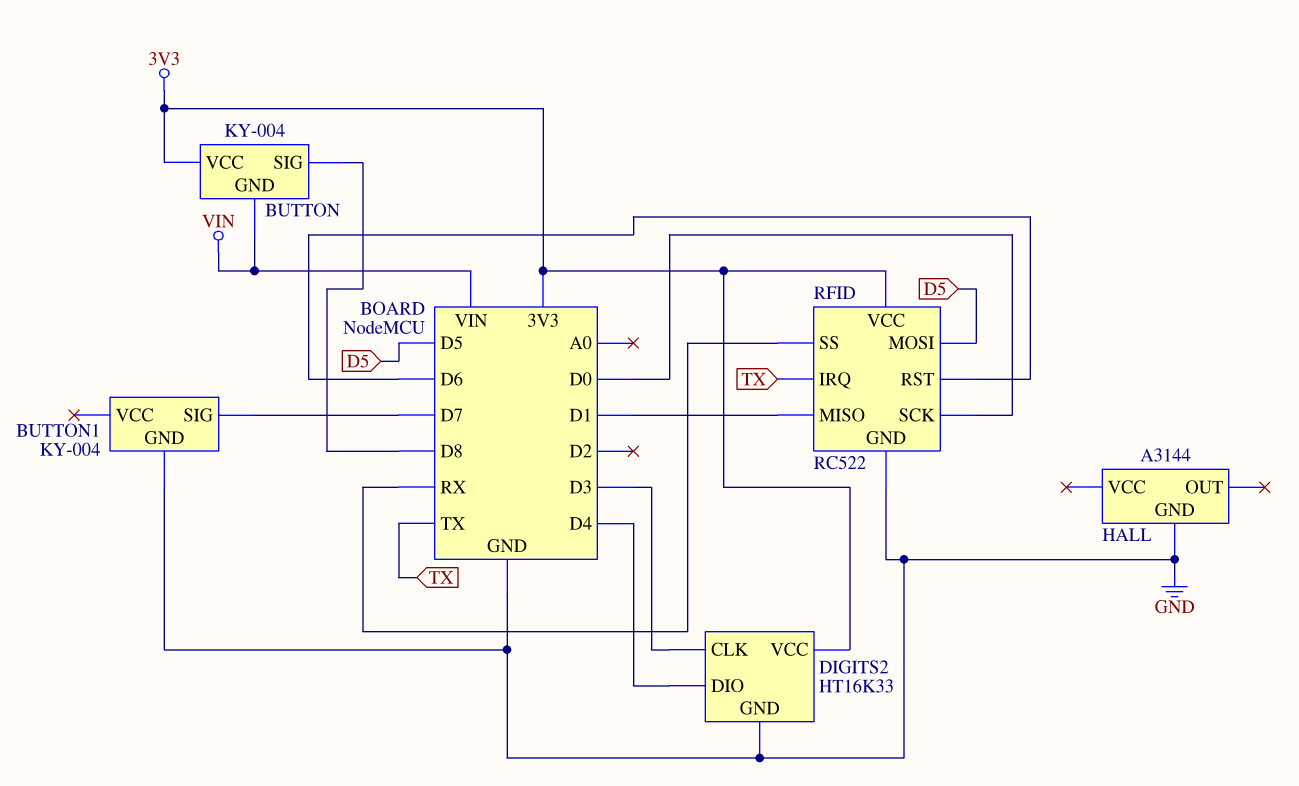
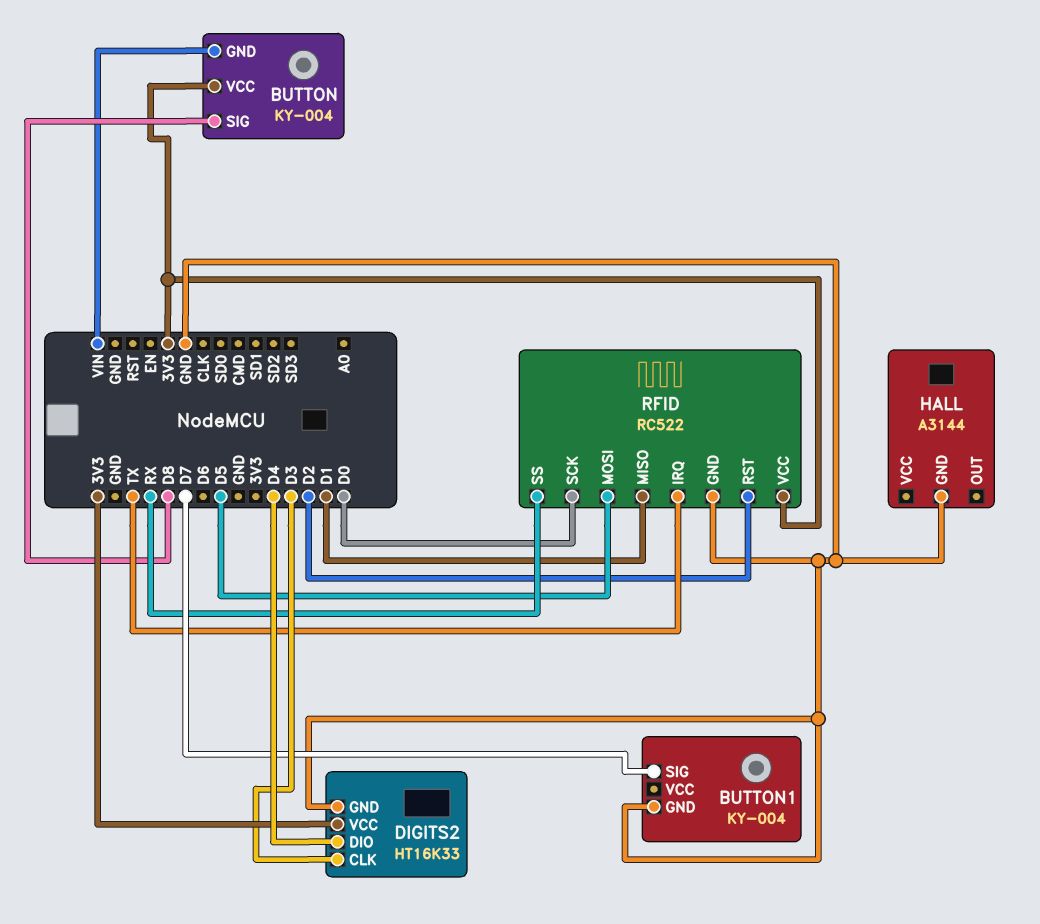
RFID pin RST: D6 -> D2

